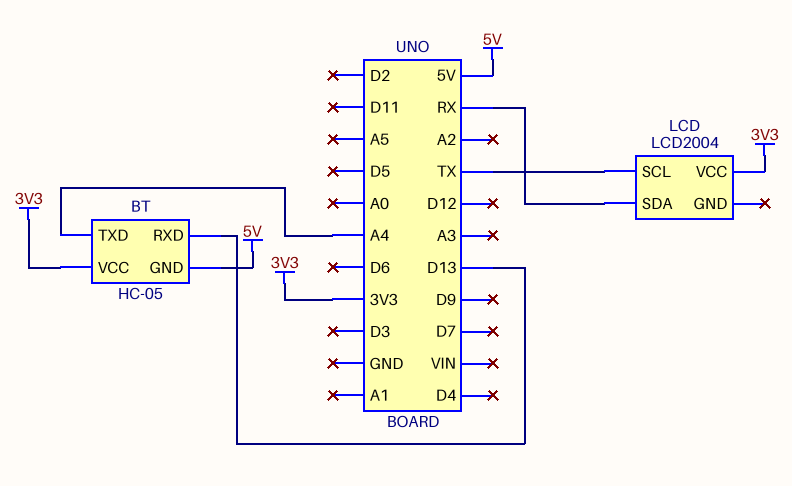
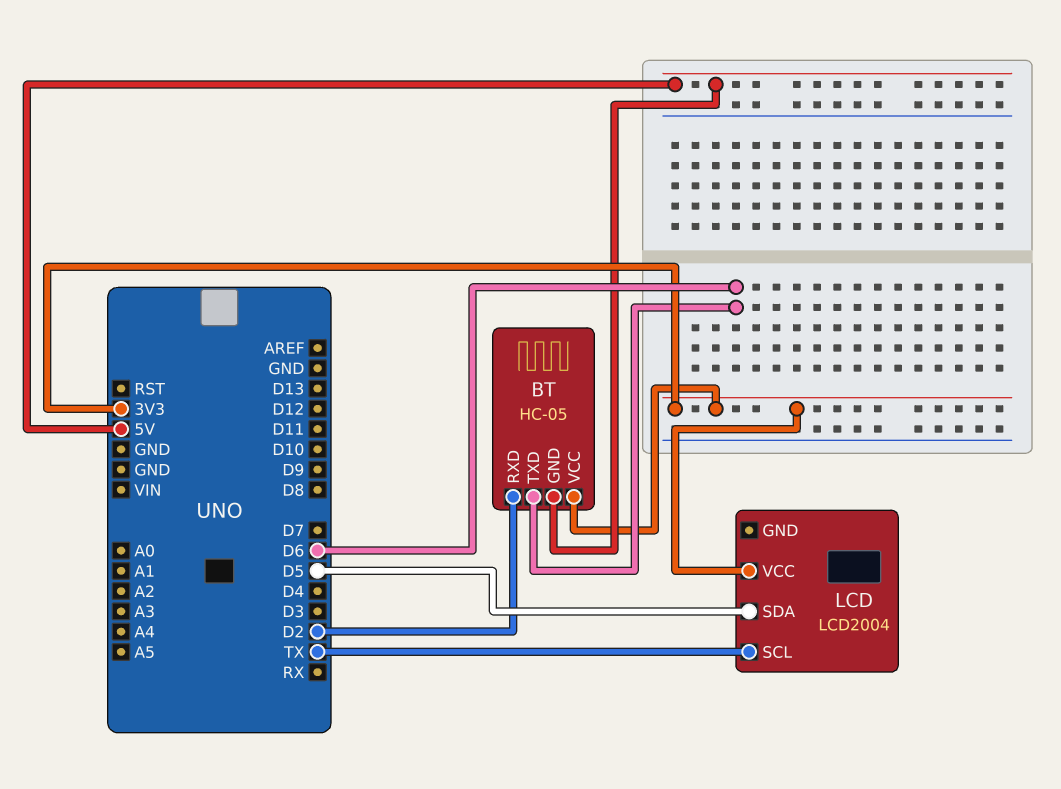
BT pin RXD: D13 -> D2
BT pin TXD: A4 -> D6
LCD pin SDA: RX -> D5

